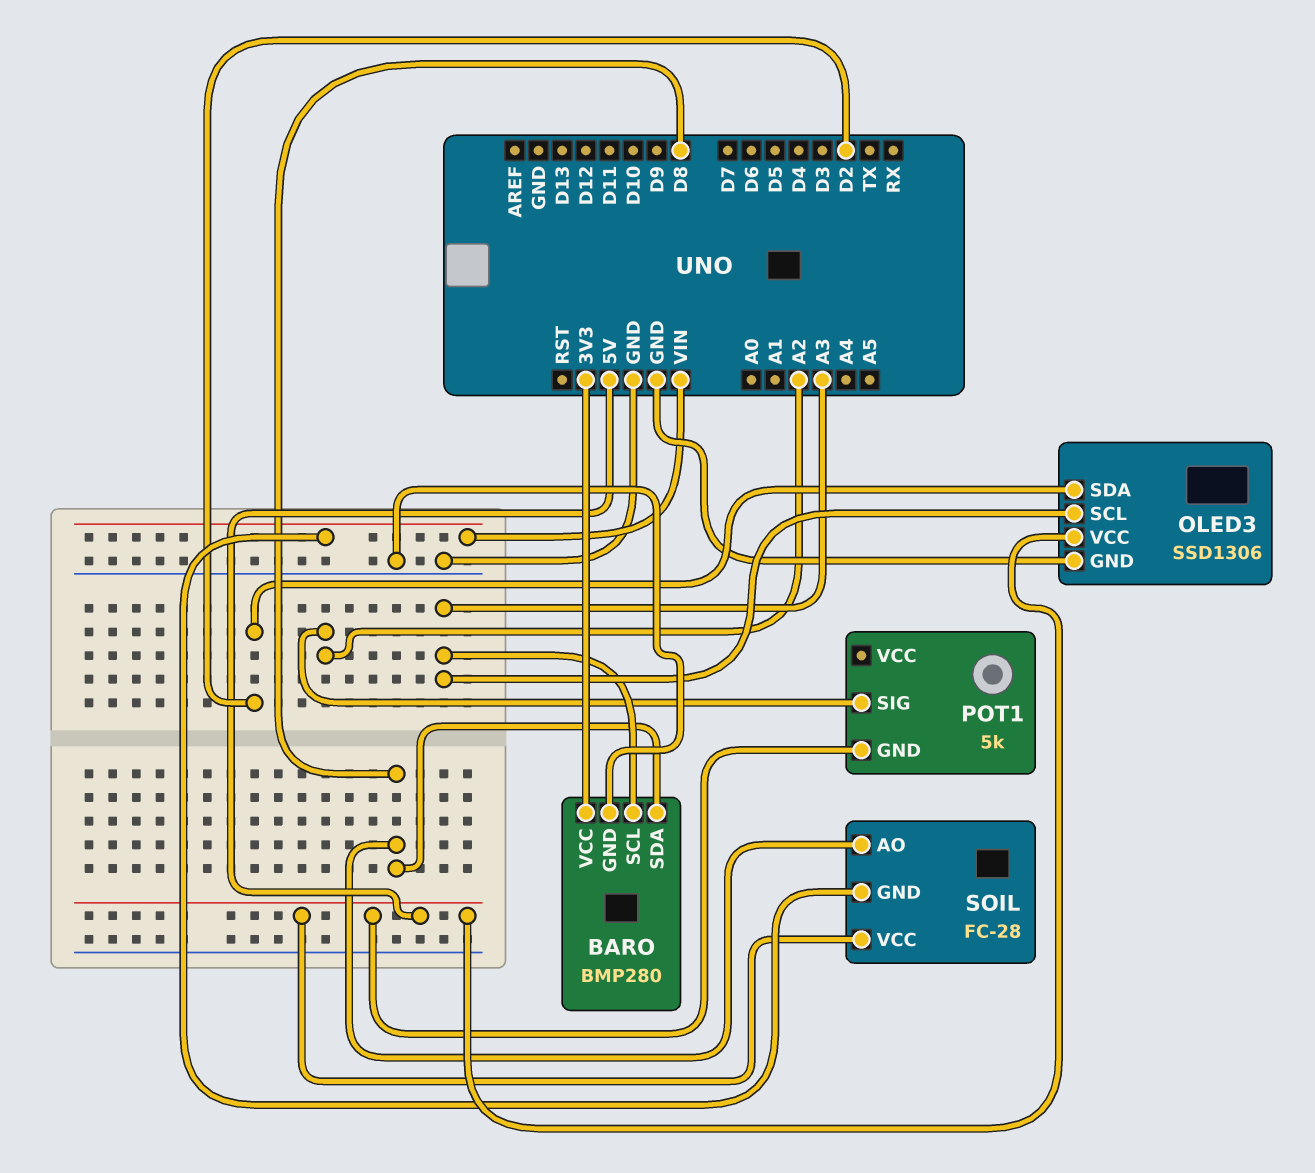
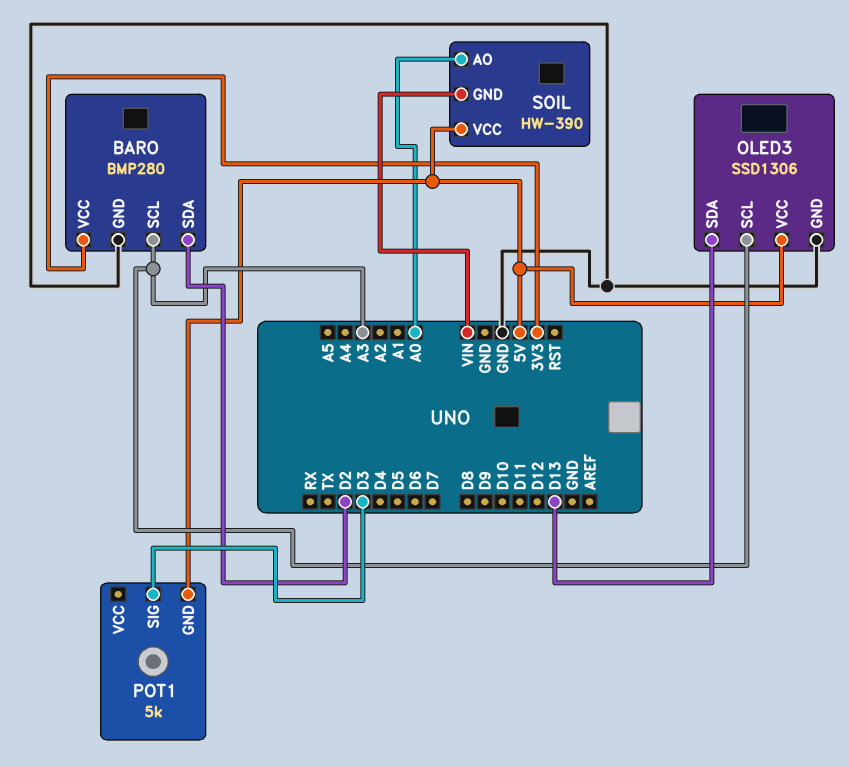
BARO pin SDA: D8 -> D2
OLED3 pin SDA: D2 -> D13
POT1 pin SIG: A2 -> D3
SOIL: FC-28 -> HW-390
SOIL pin AO: D8 -> A0

